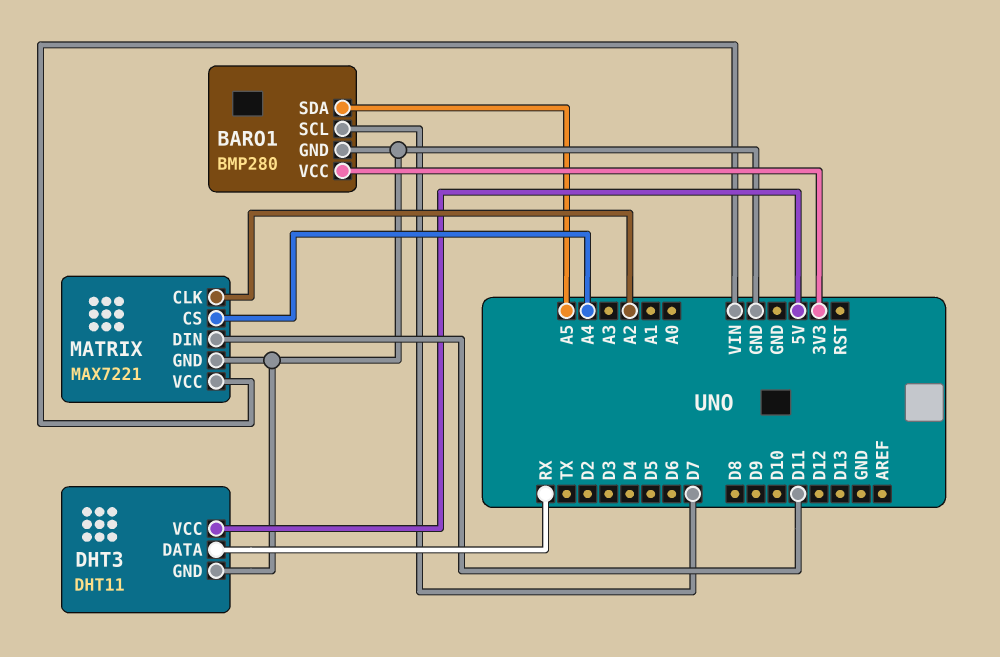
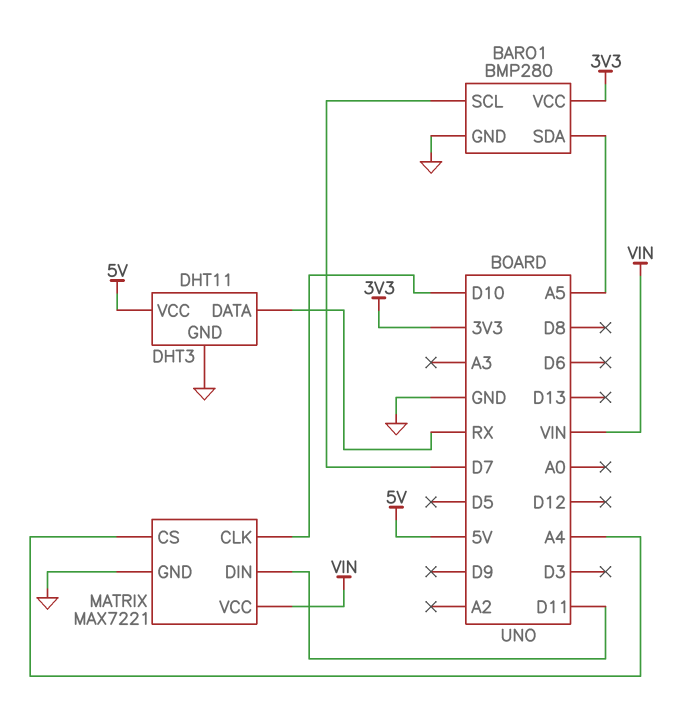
MATRIX pin CLK: A2 -> D10

